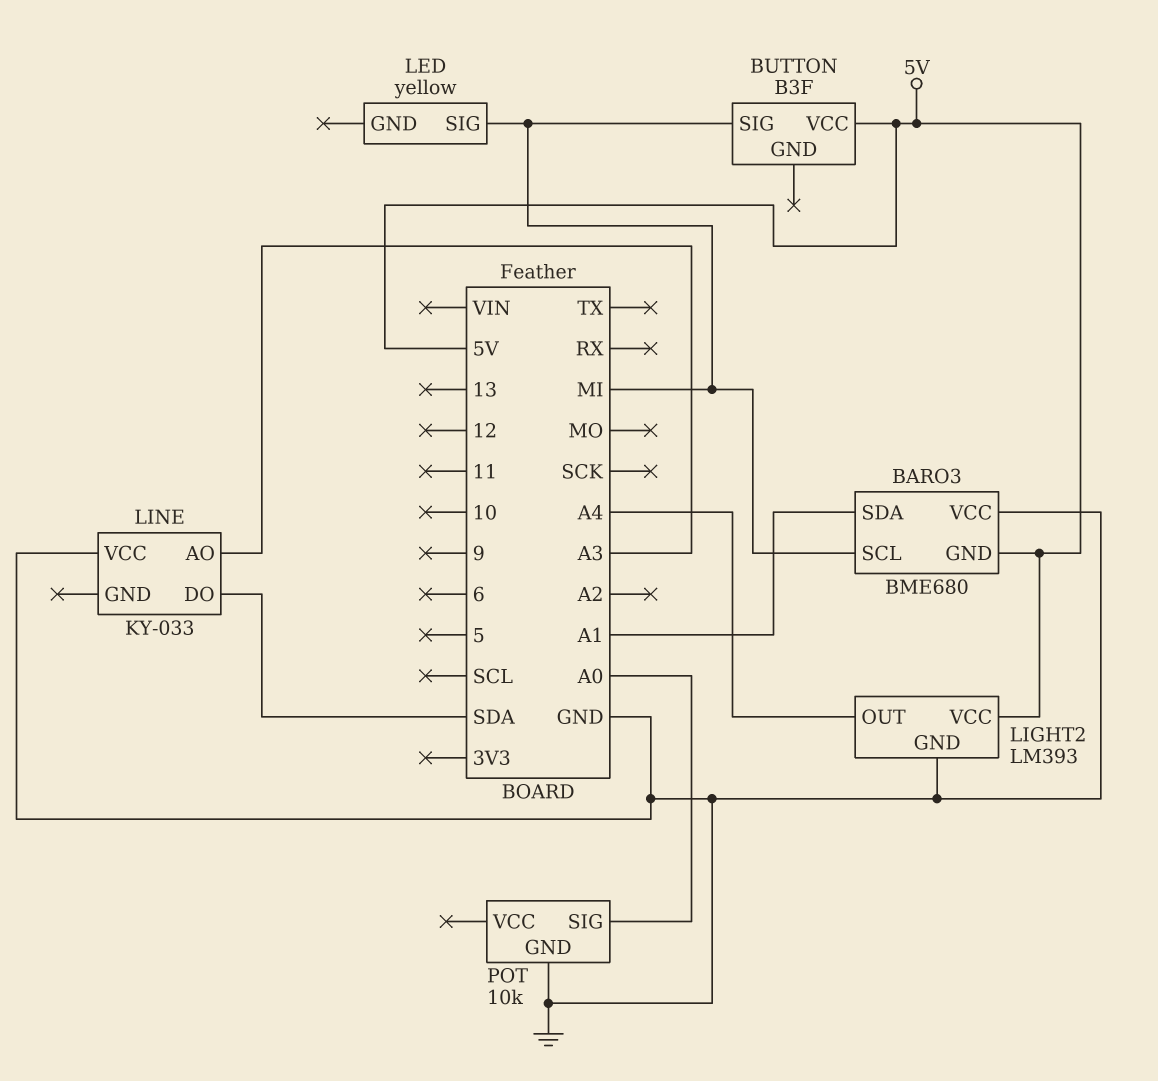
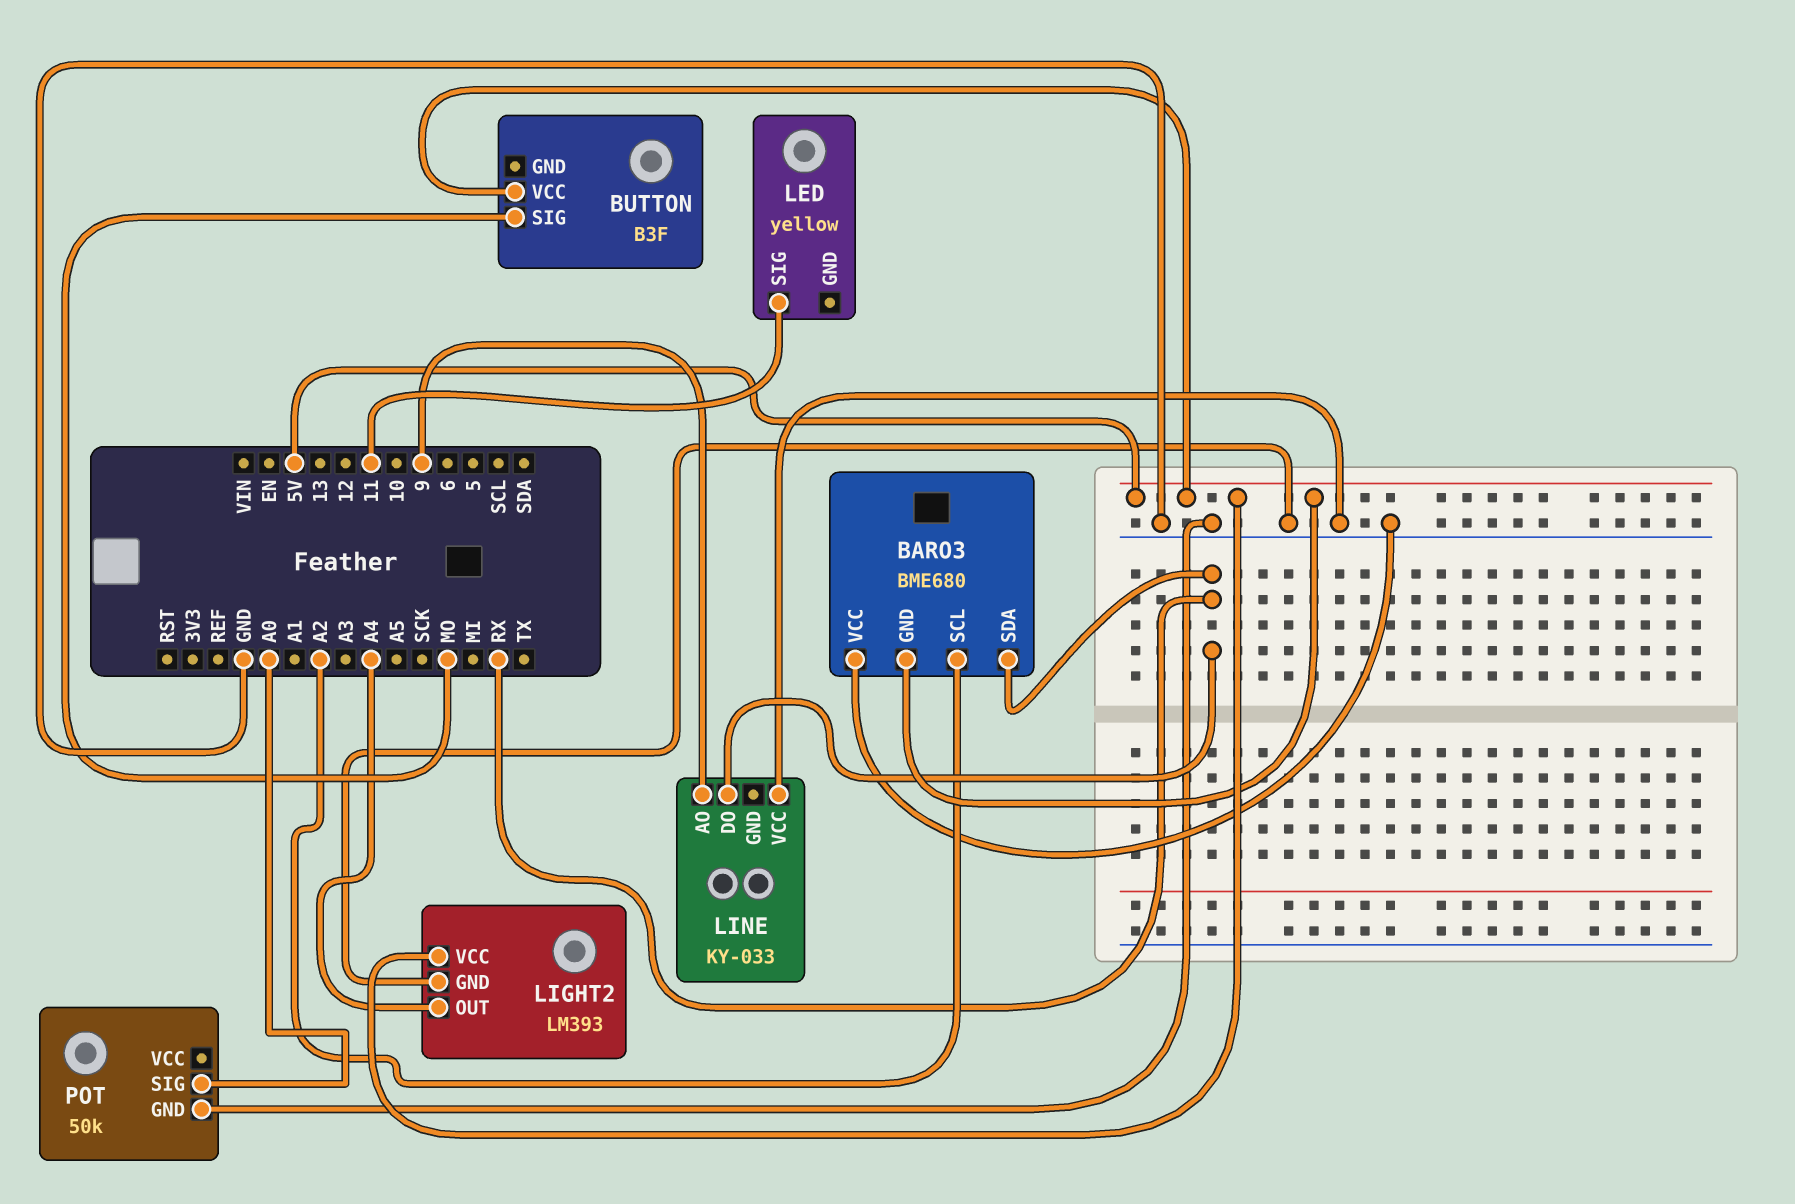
BARO3 pin SCL: MI -> A2
BARO3 pin SDA: A1 -> RX
BUTTON pin SIG: MI -> MO
LED pin SIG: MI -> 11
LINE pin AO: A3 -> 9
LINE pin DO: SDA -> RX
POT: 10k -> 50k

